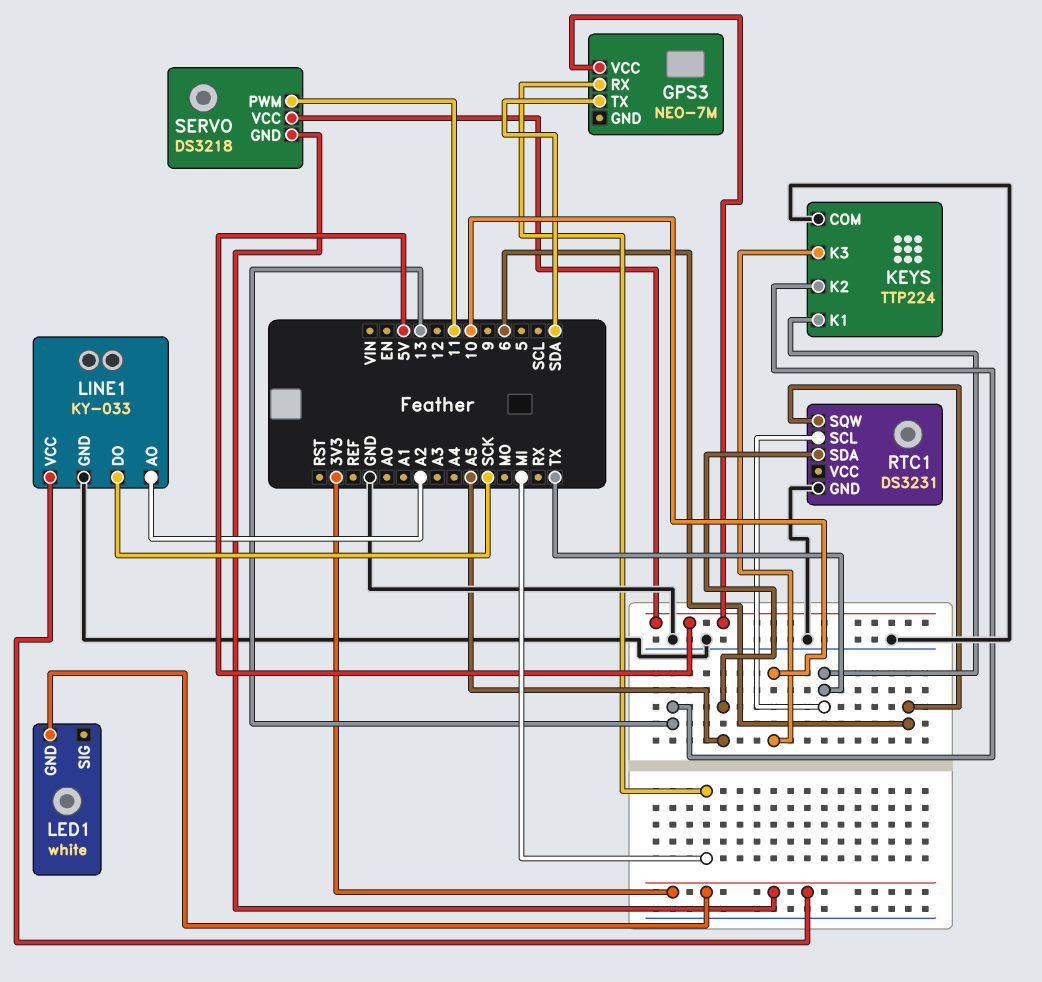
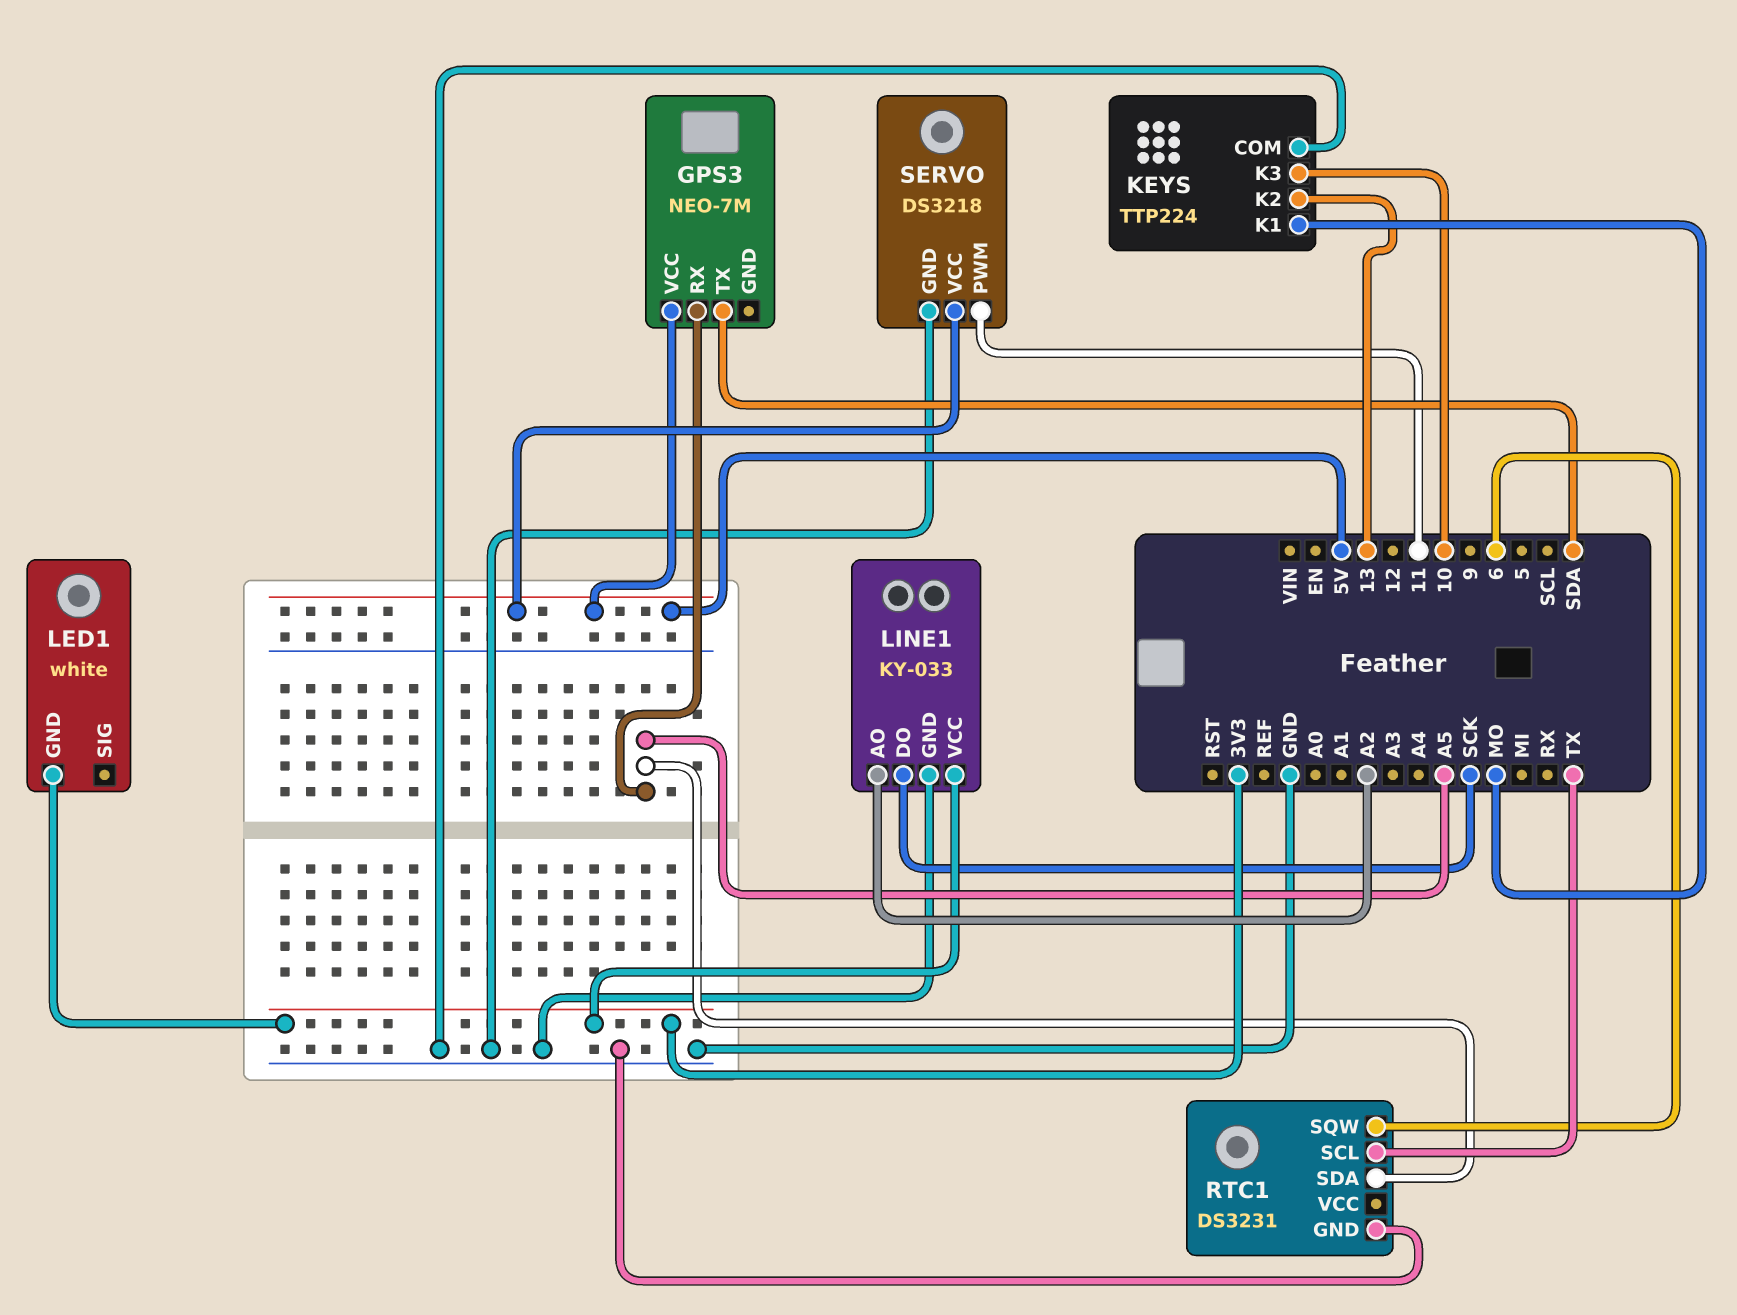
GPS3 pin RX: MI -> A5
KEYS pin K1: TX -> MO
SERVO pin GND: 3V3 -> GND

